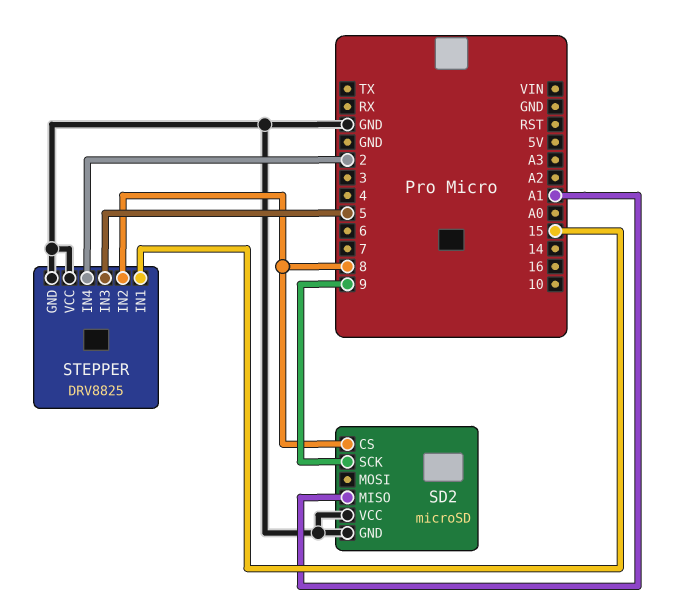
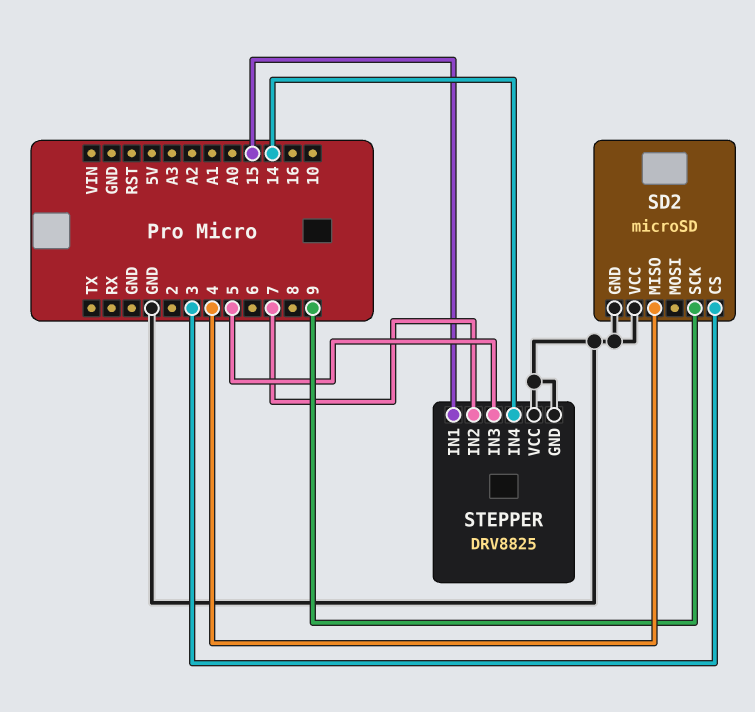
SD2 pin CS: 8 -> 3
SD2 pin MISO: A1 -> 4
STEPPER pin IN2: 8 -> 7
STEPPER pin IN4: 2 -> 14

